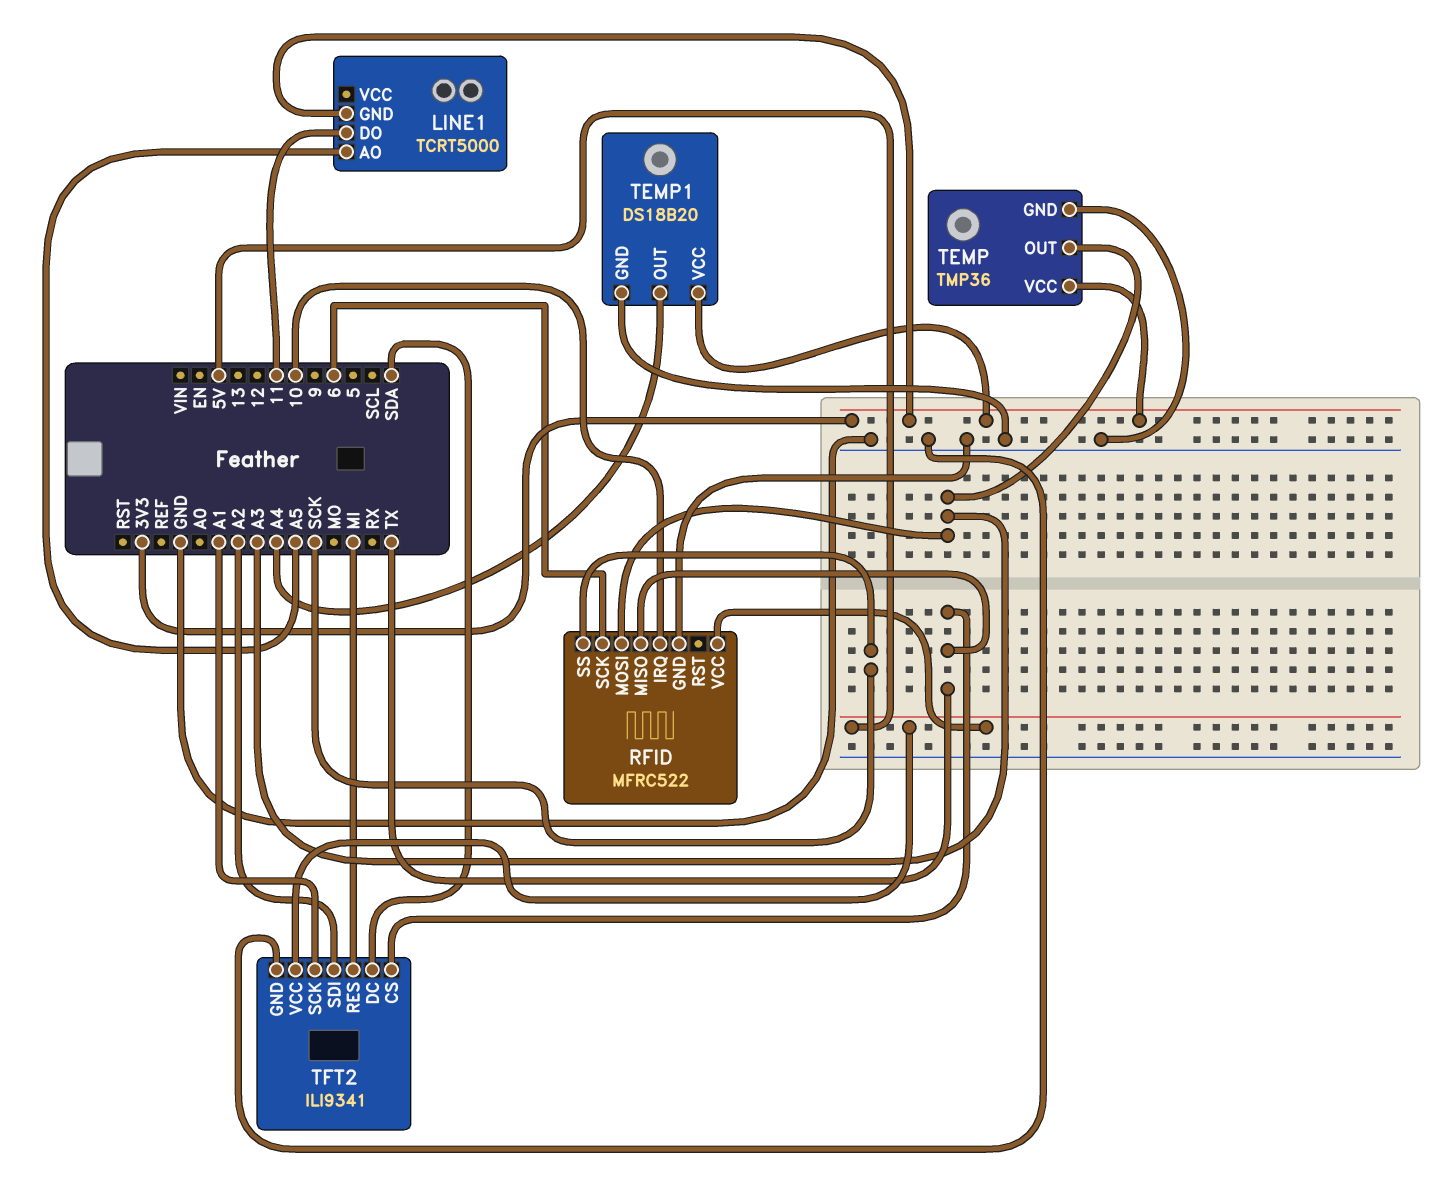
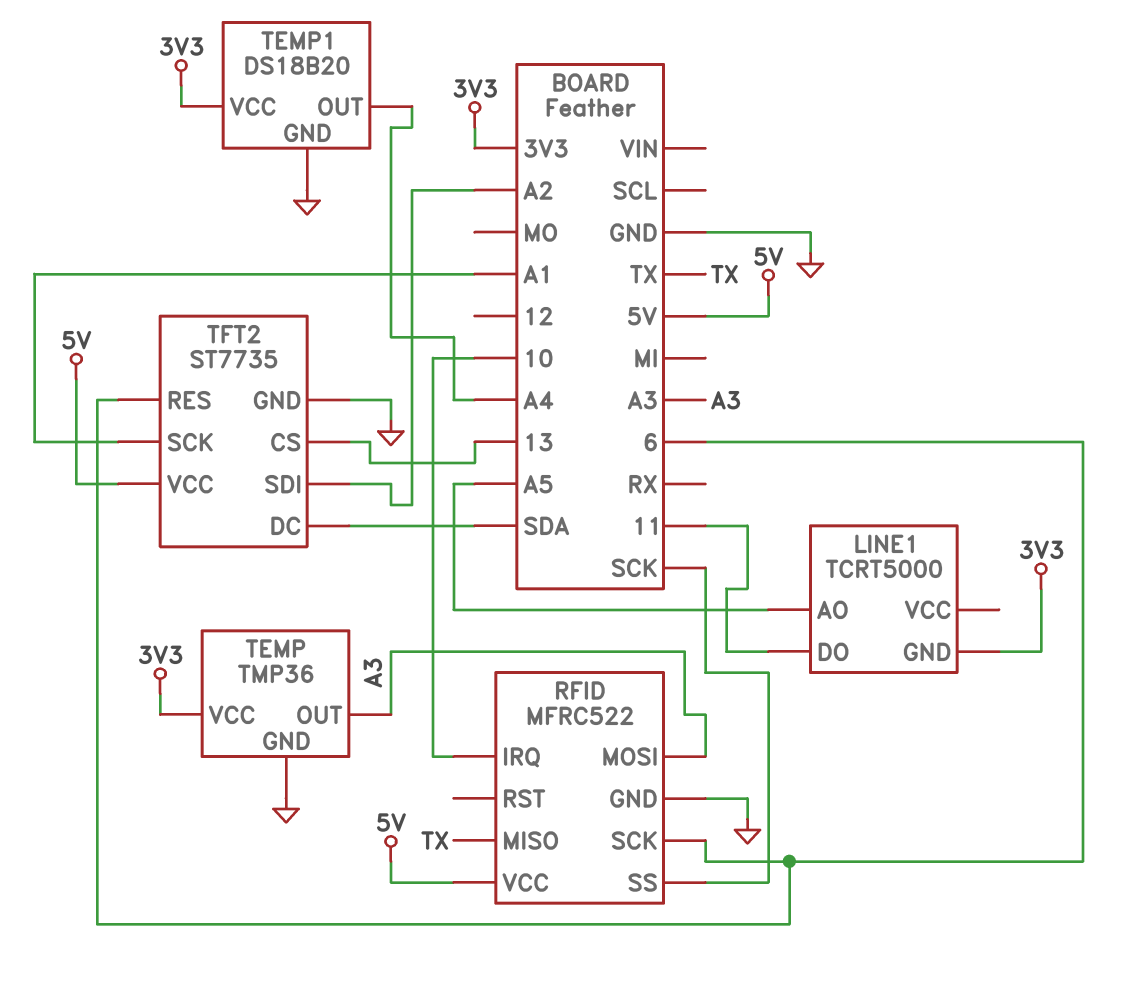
TFT2: ILI9341 -> ST7735
TFT2 pin CS: TX -> 13
TFT2 pin RES: MI -> 6

